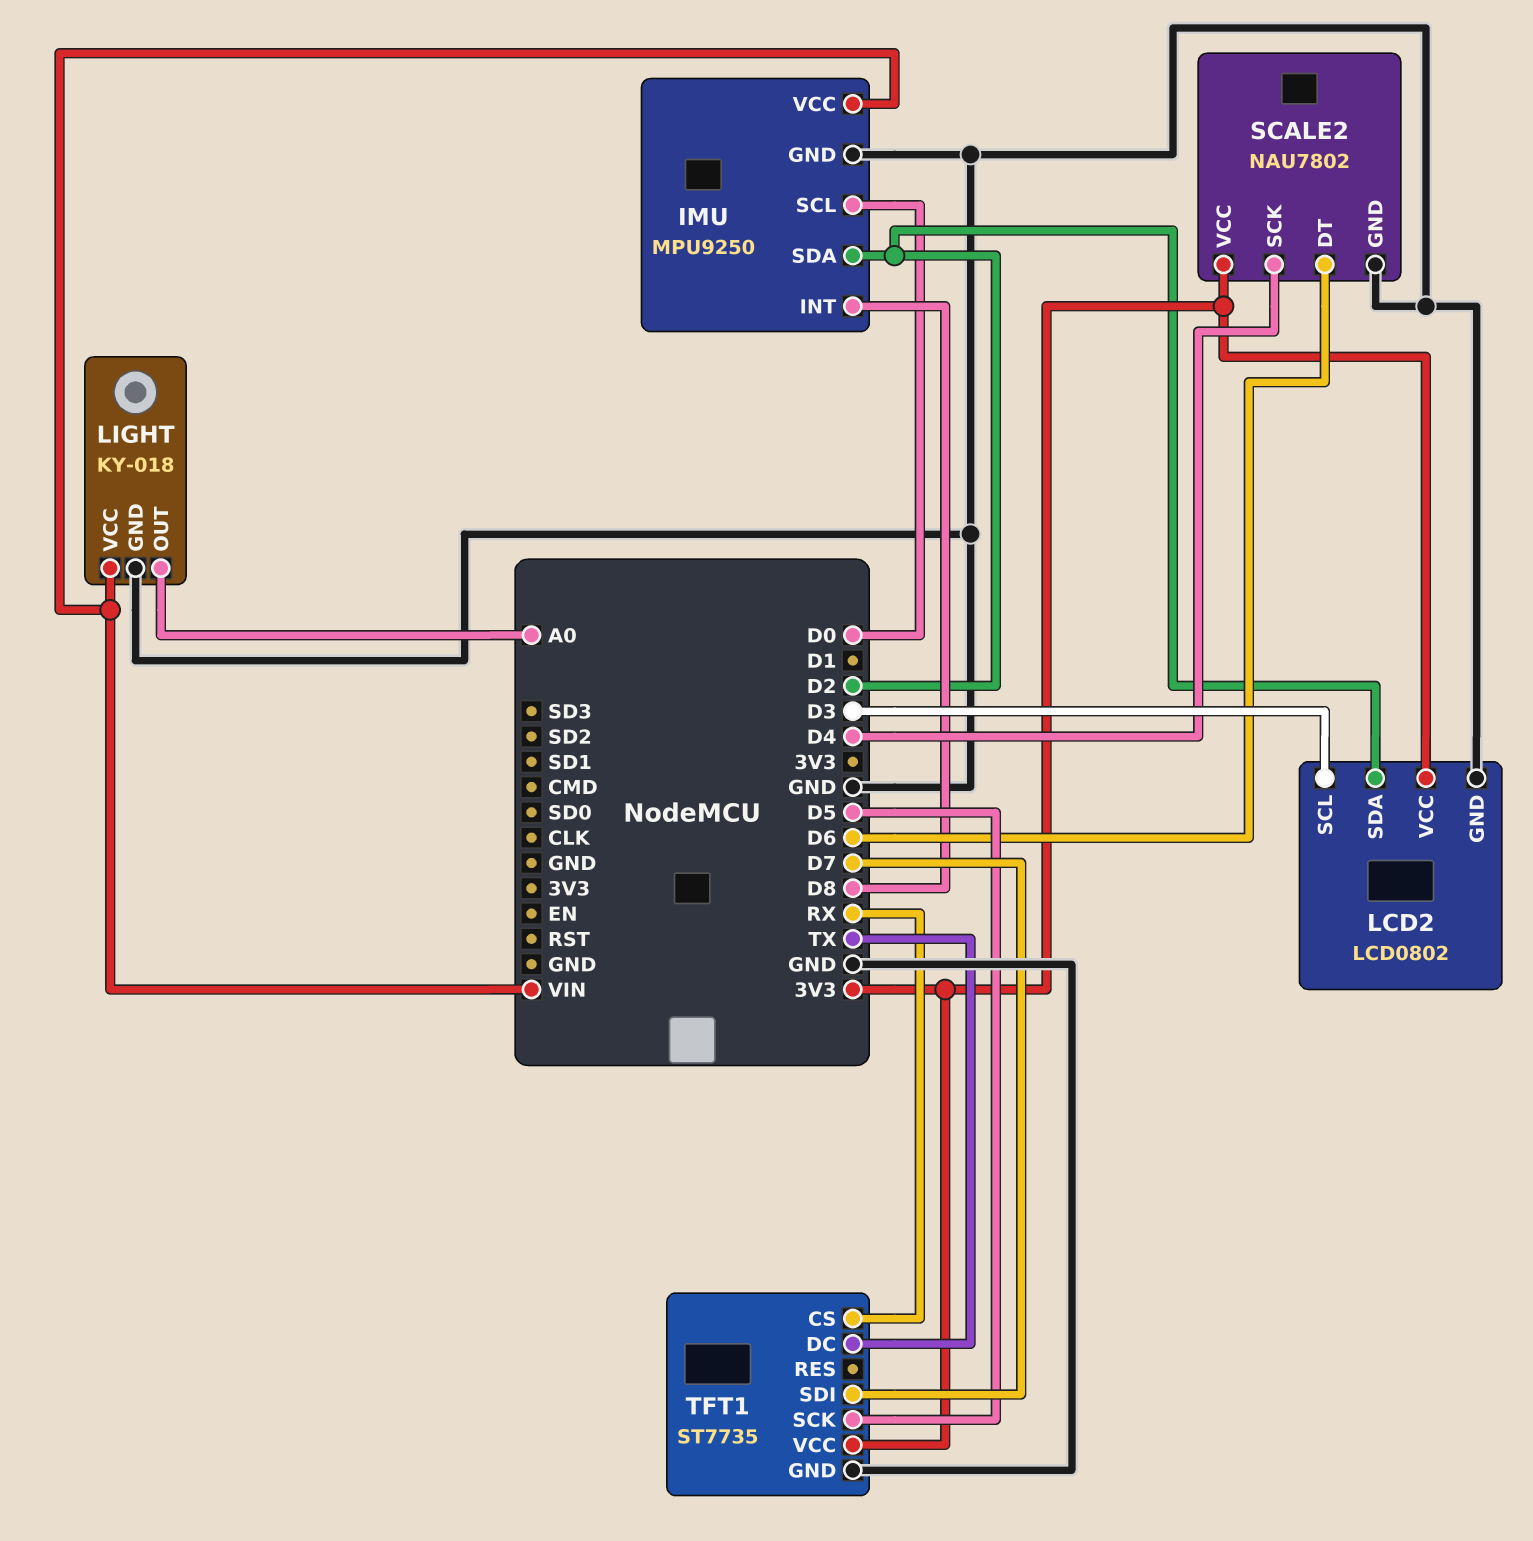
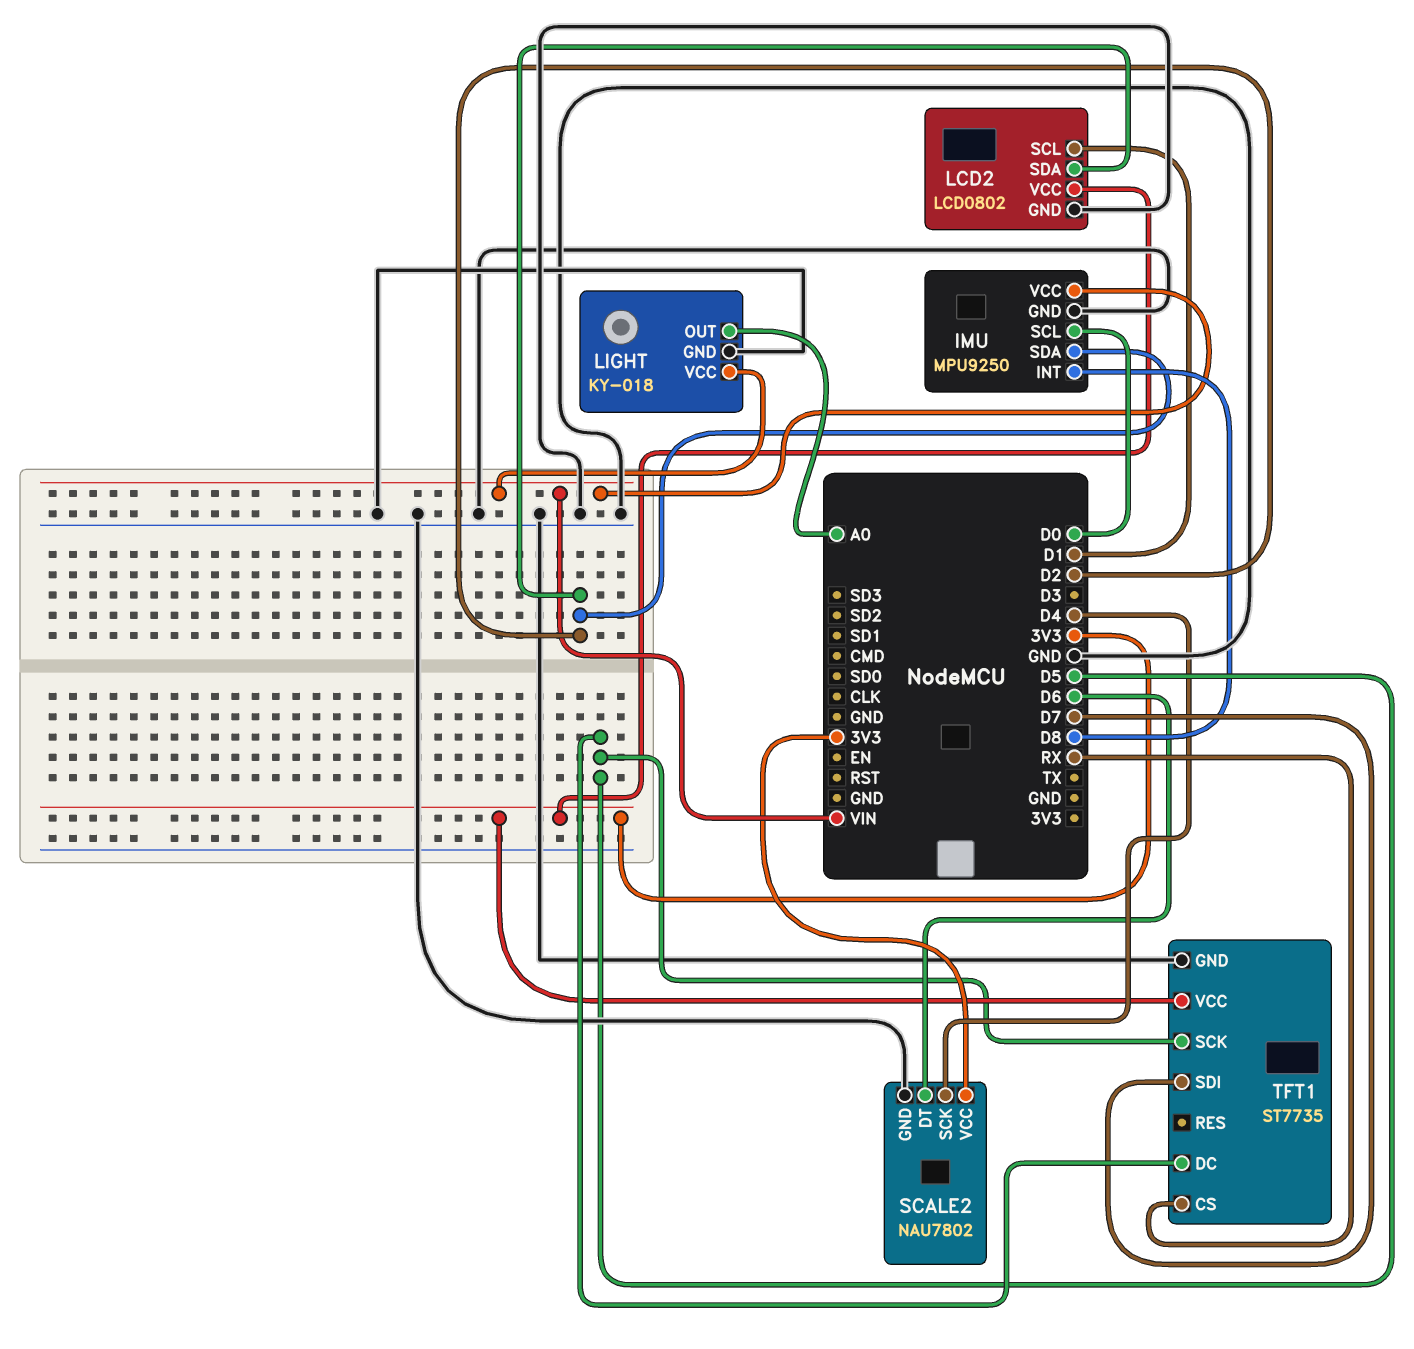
LCD2 pin SCL: D3 -> D1
TFT1 pin DC: TX -> D5

